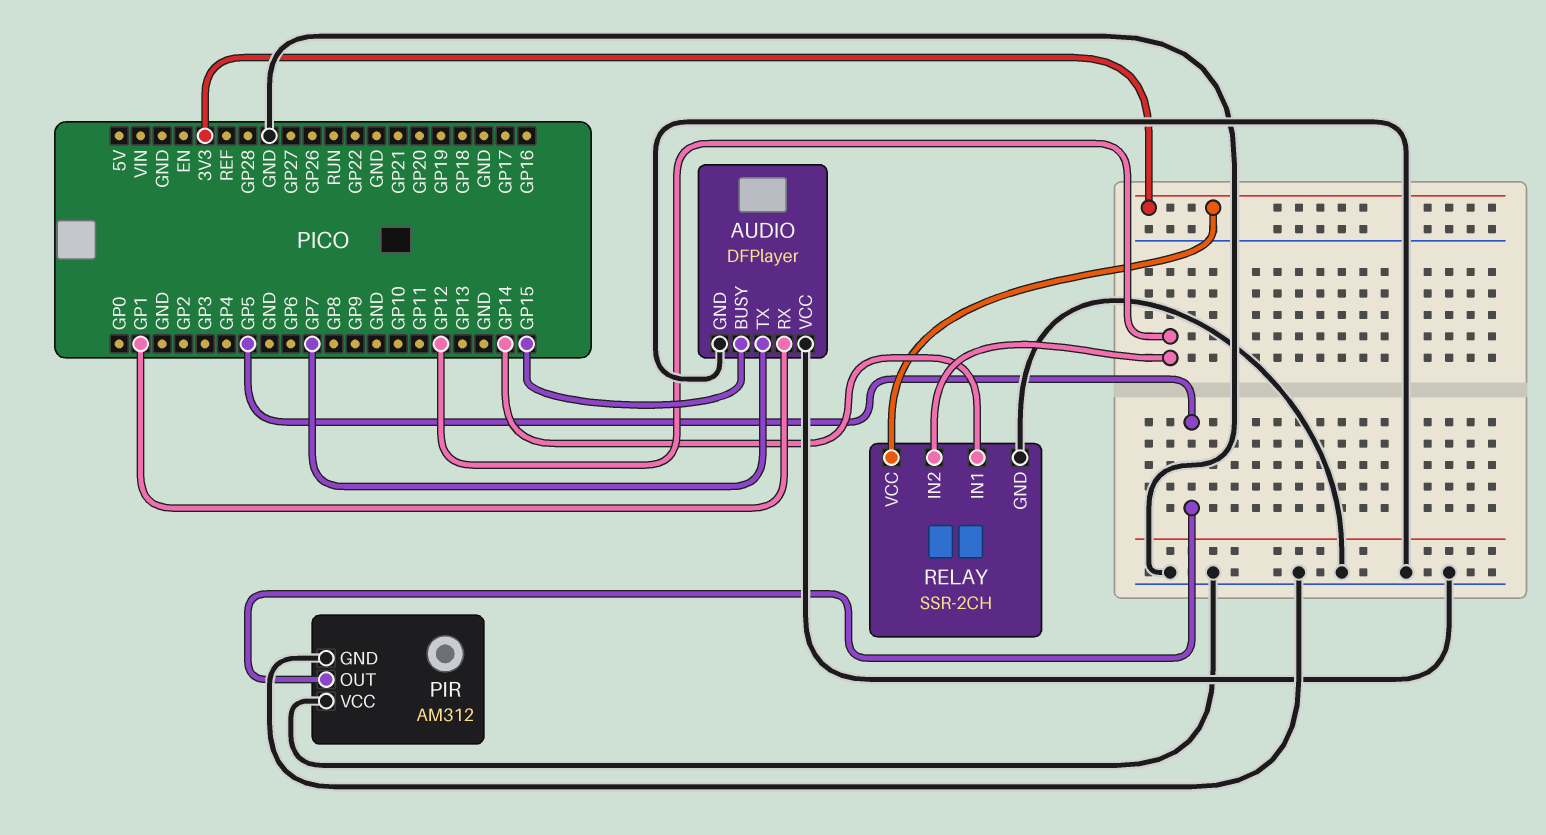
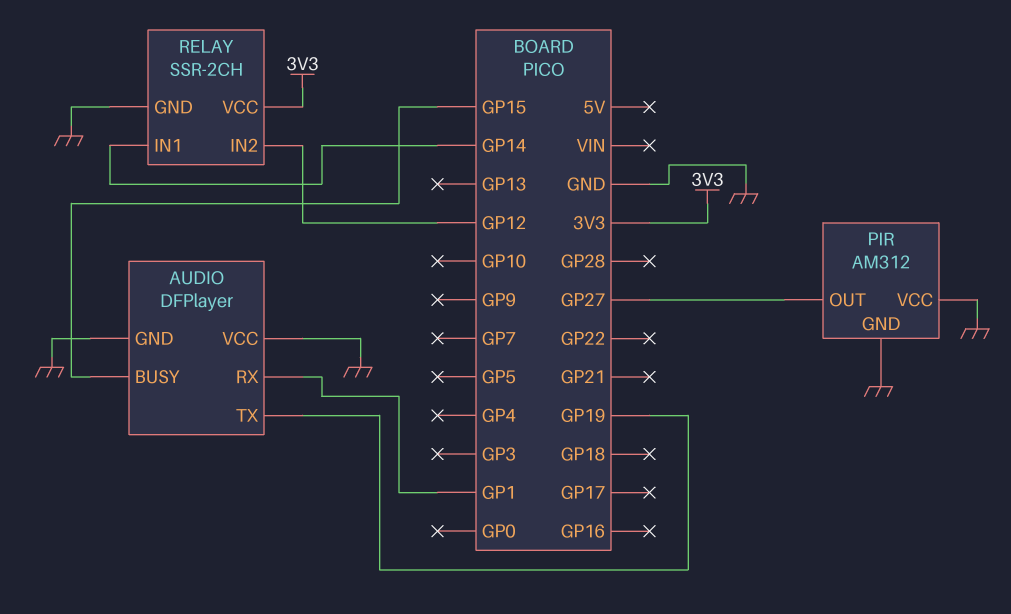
AUDIO pin TX: GP7 -> GP19
PIR pin OUT: GP5 -> GP27

